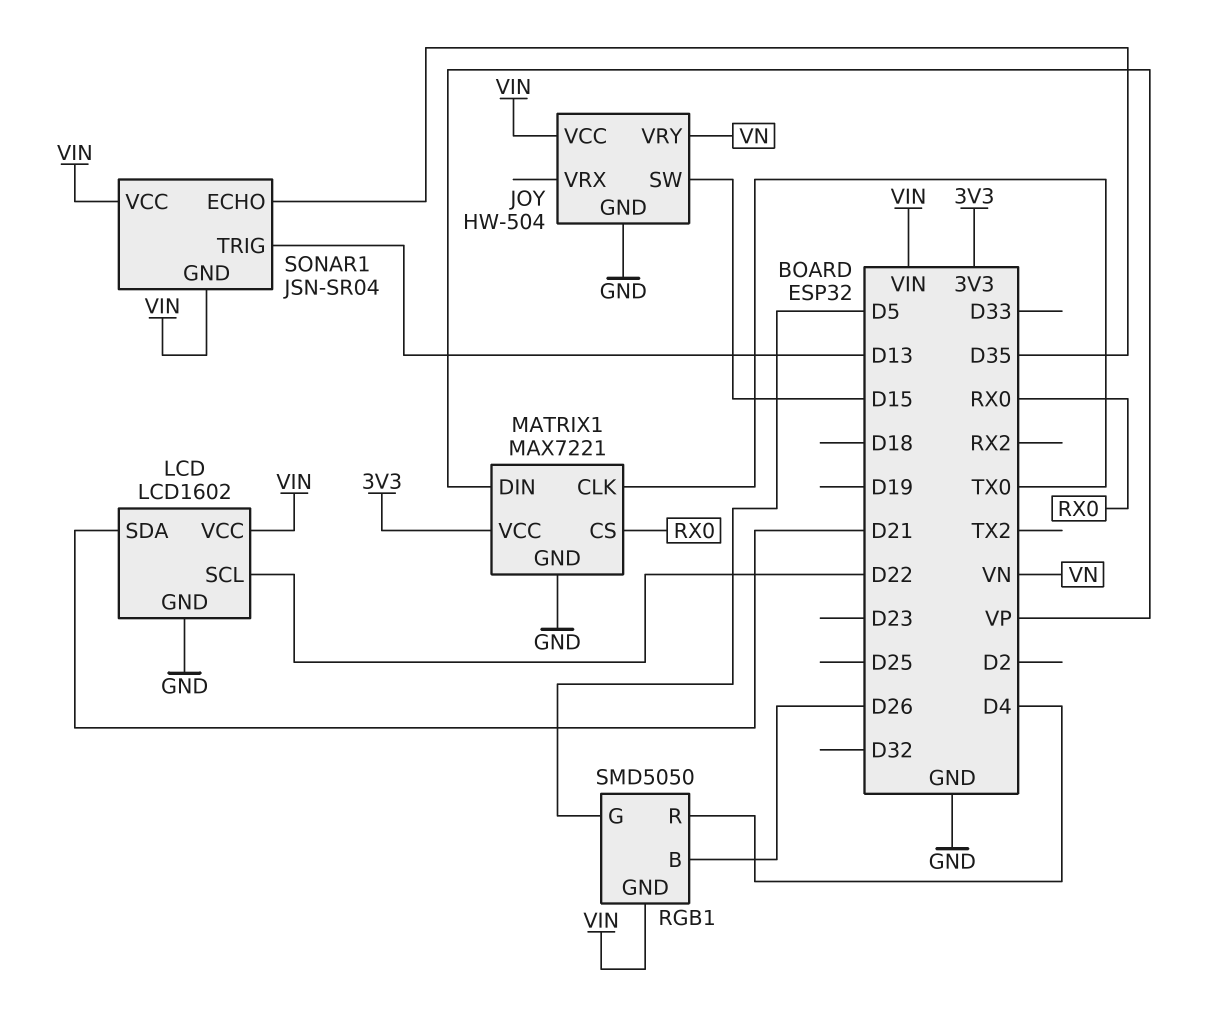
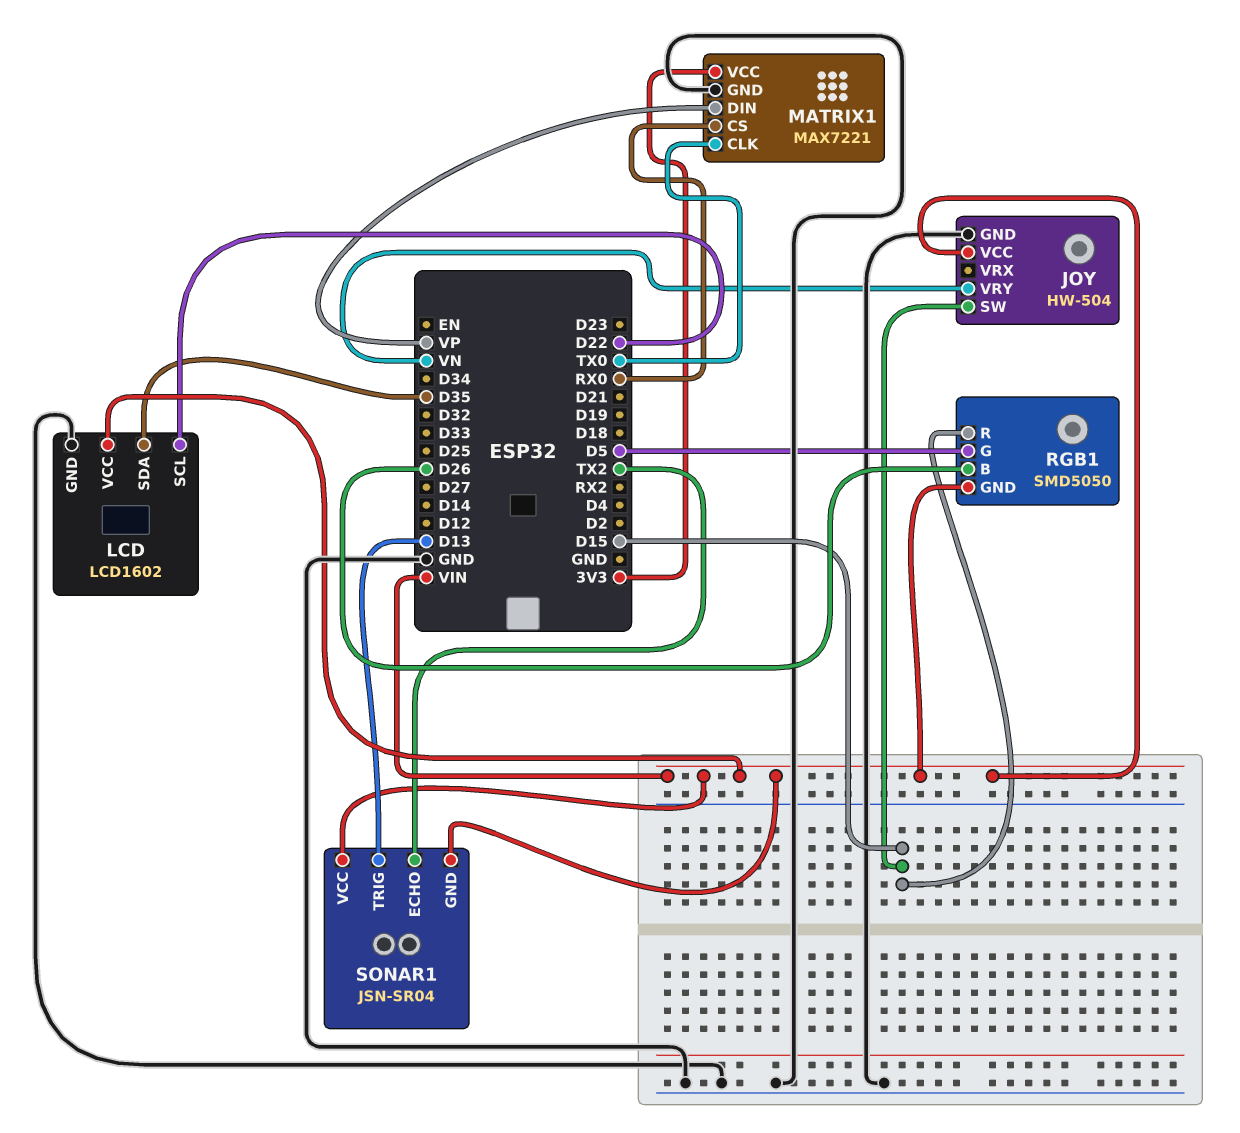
LCD pin SDA: D21 -> D35
RGB1 pin R: D4 -> D15
SONAR1 pin ECHO: D35 -> TX2

